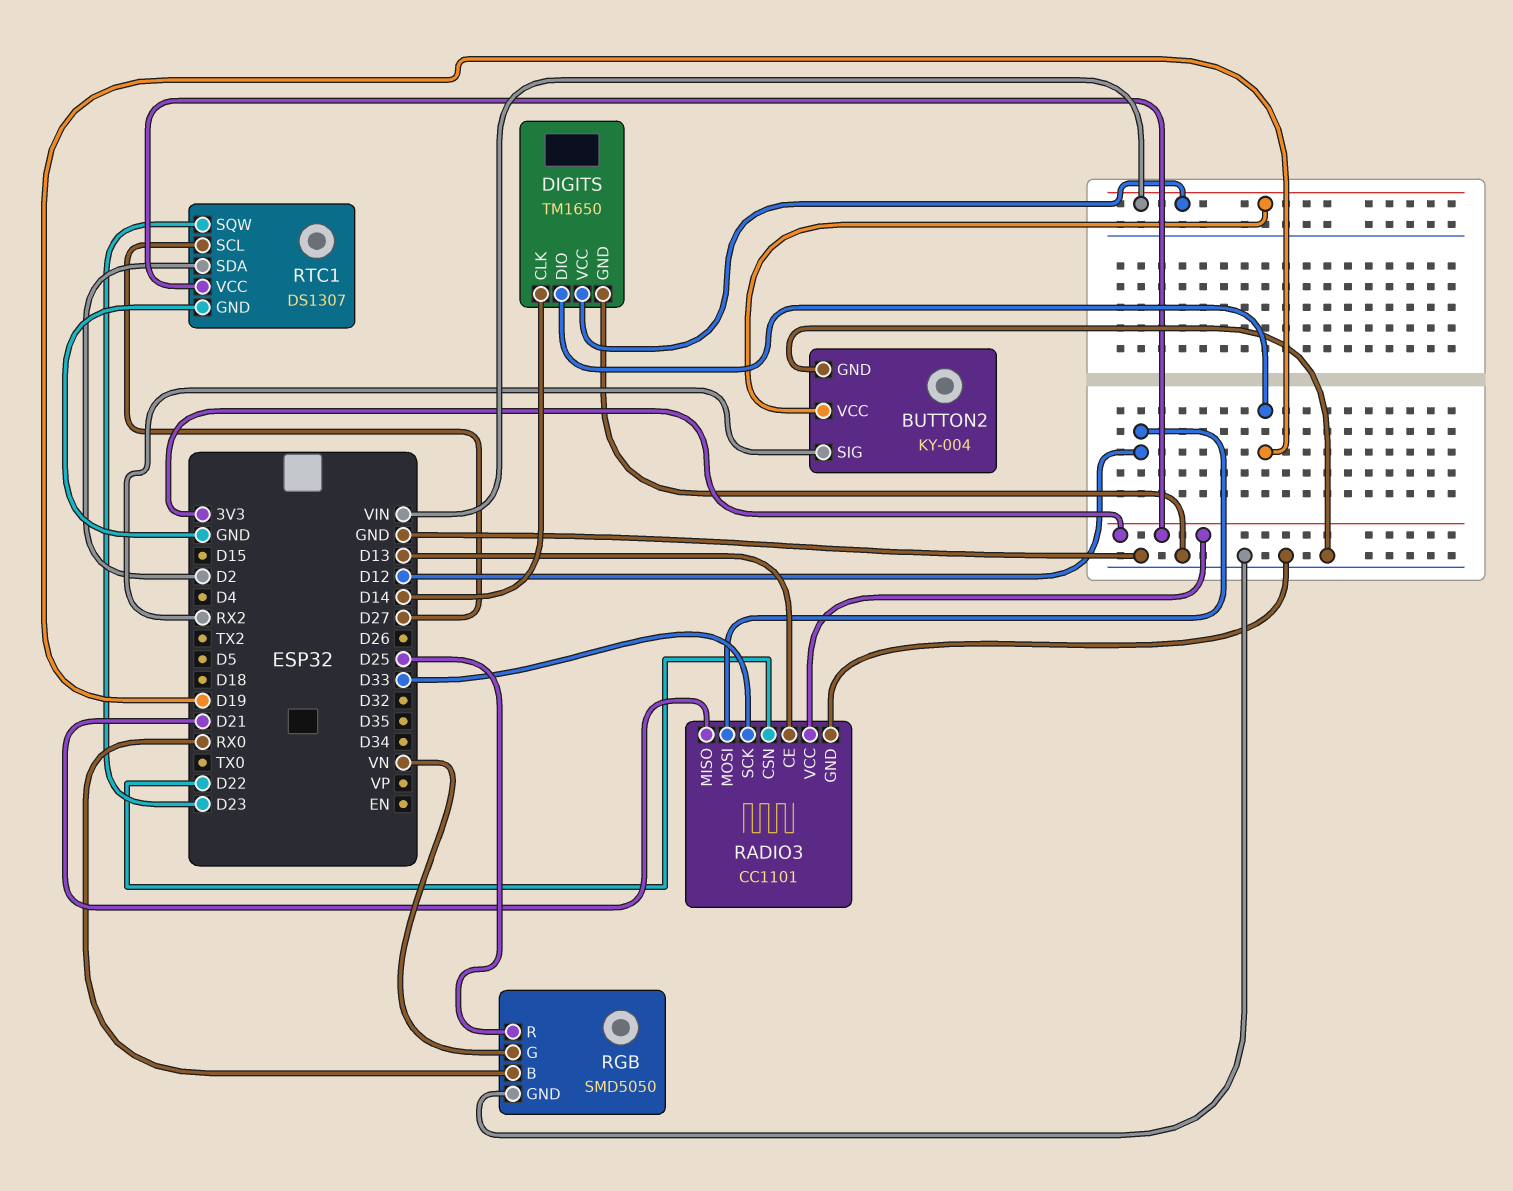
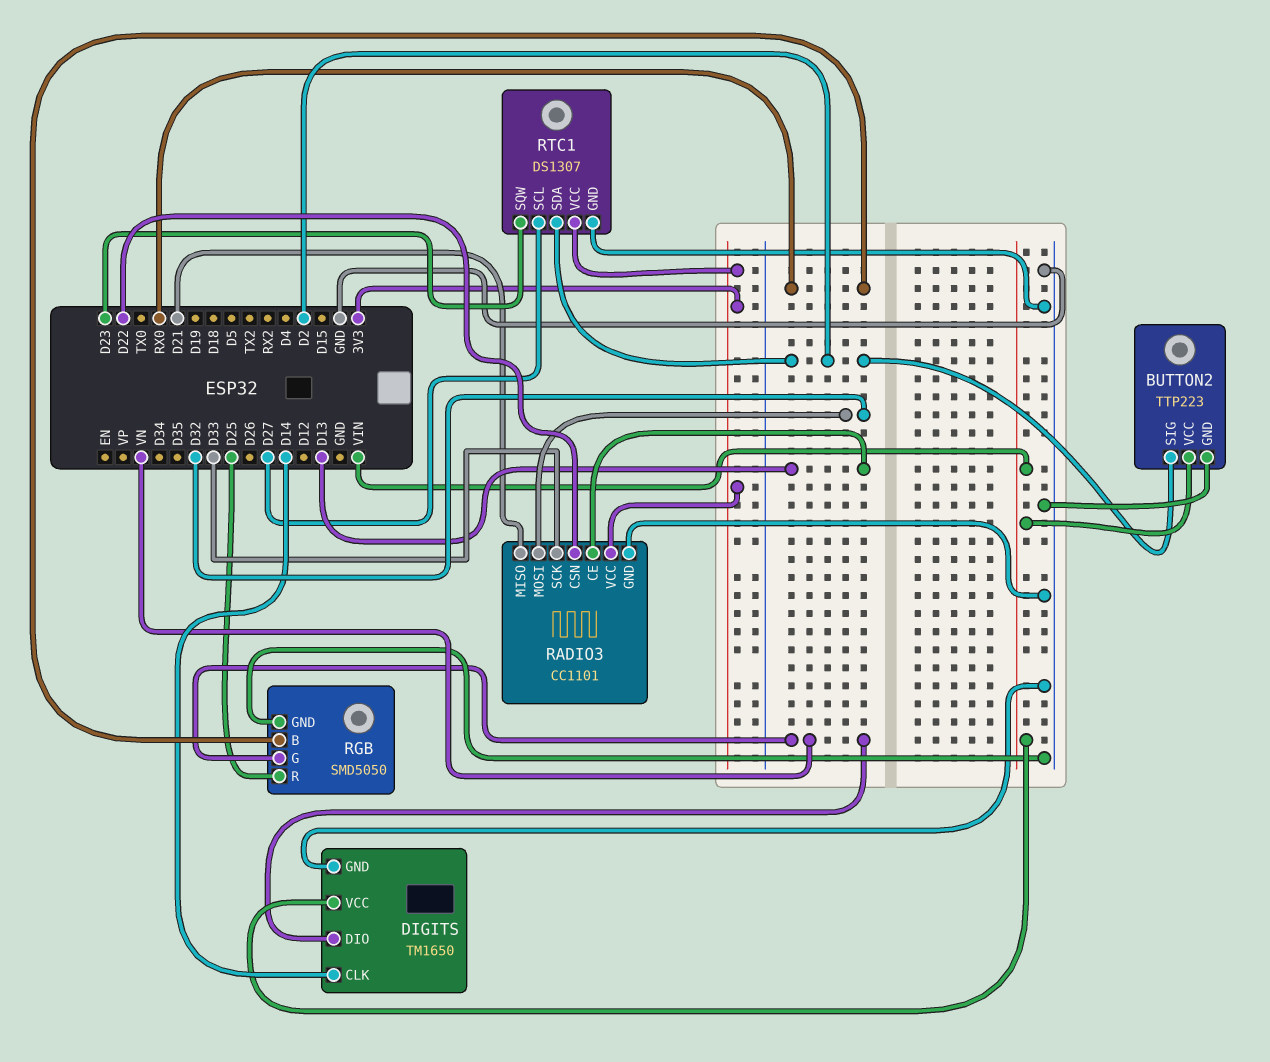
BUTTON2: KY-004 -> TTP223
BUTTON2 pin SIG: RX2 -> D2
DIGITS pin DIO: D19 -> VN
RADIO3 pin MOSI: D12 -> D32

